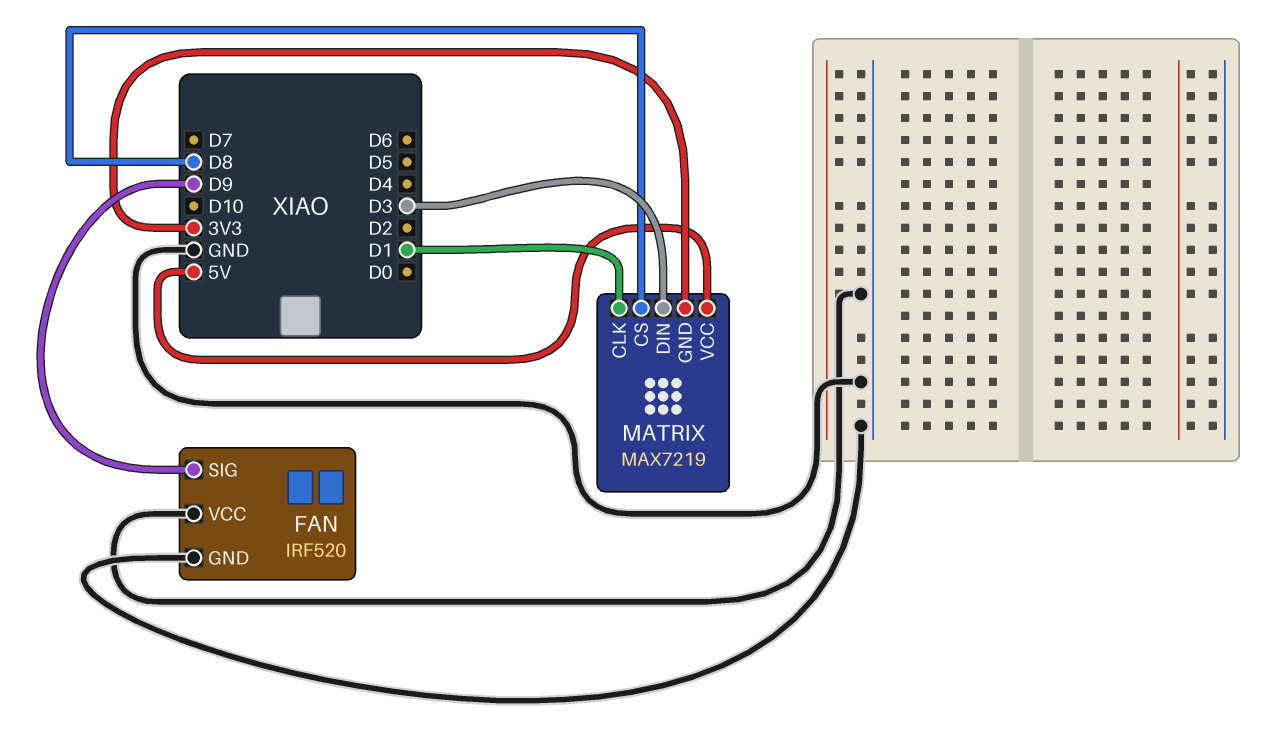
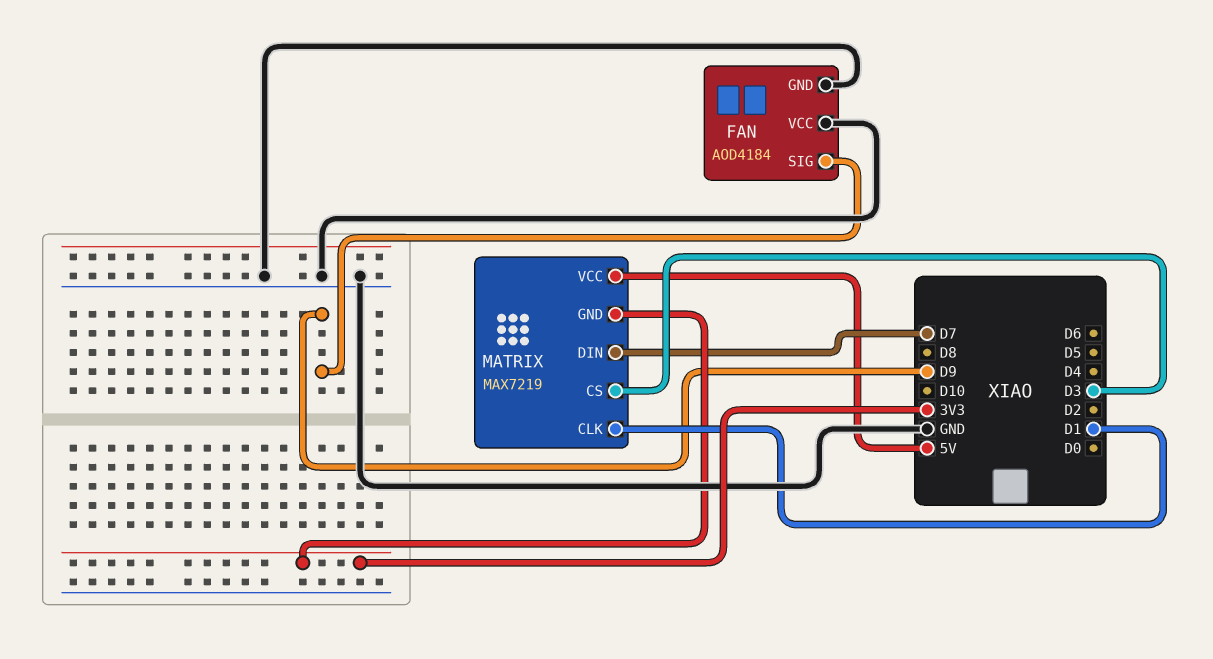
FAN: IRF520 -> AOD4184
MATRIX pin CS: D8 -> D3
MATRIX pin DIN: D3 -> D7

